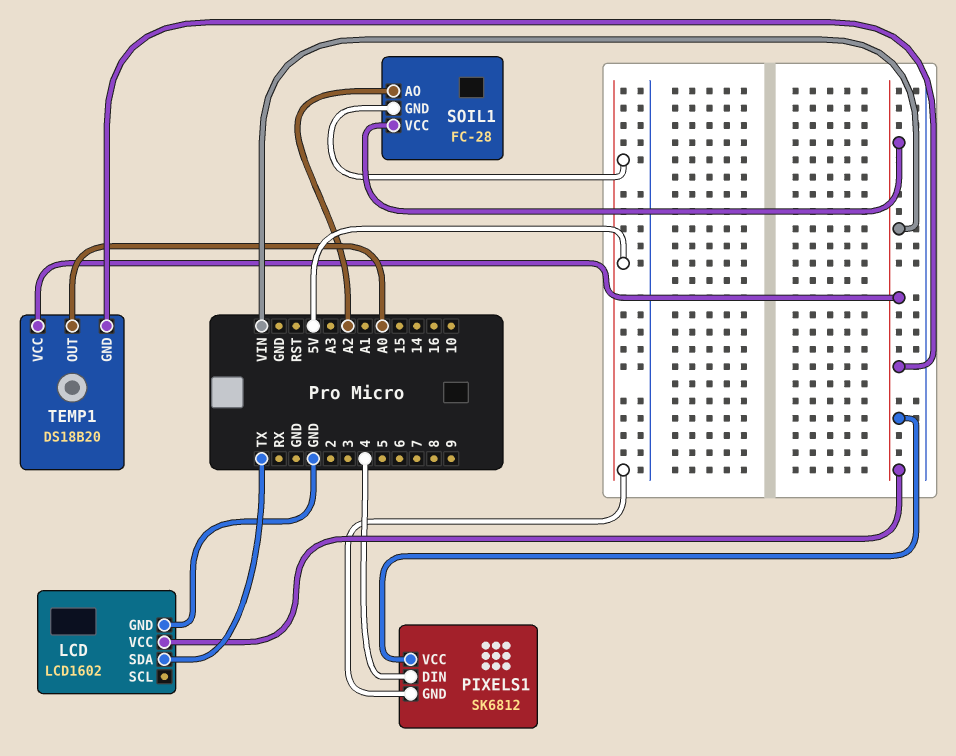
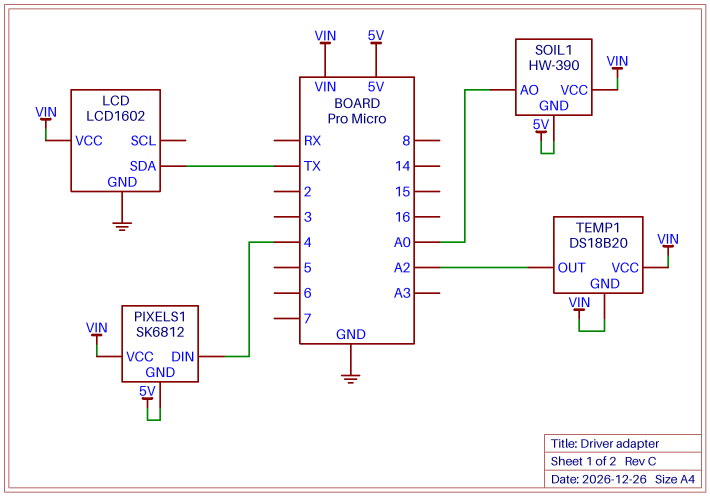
SOIL1: FC-28 -> HW-390
SOIL1 pin AO: A2 -> A0
TEMP1 pin OUT: A0 -> A2

